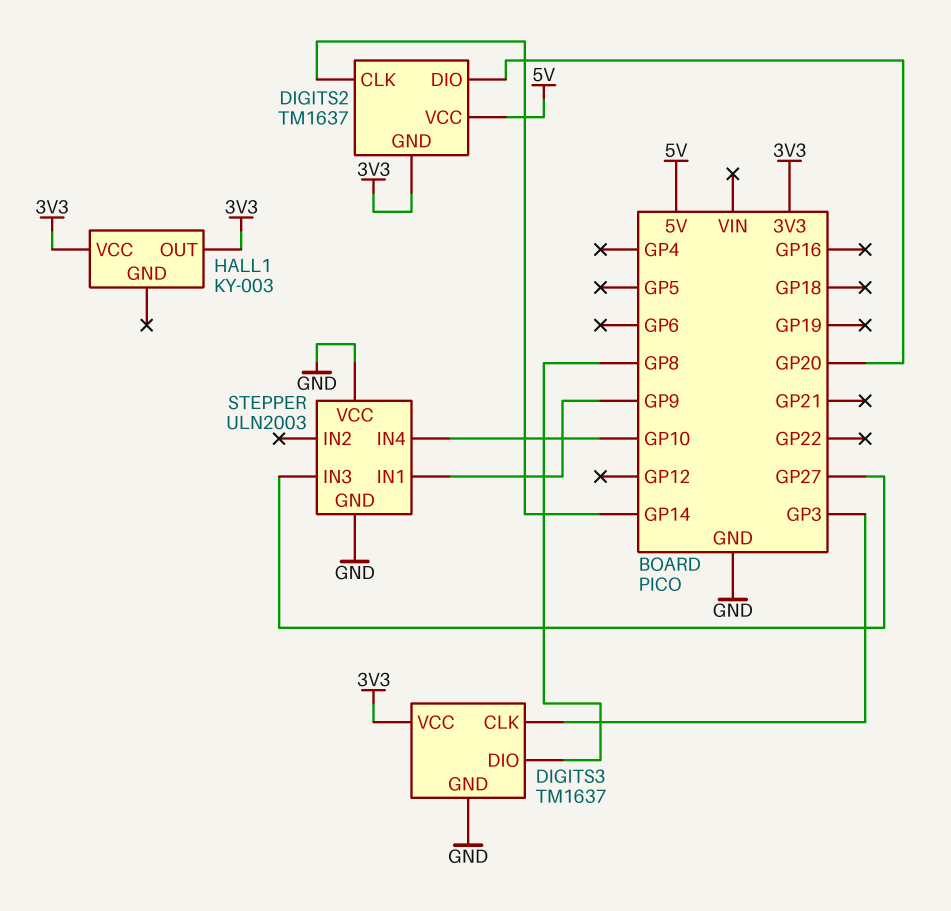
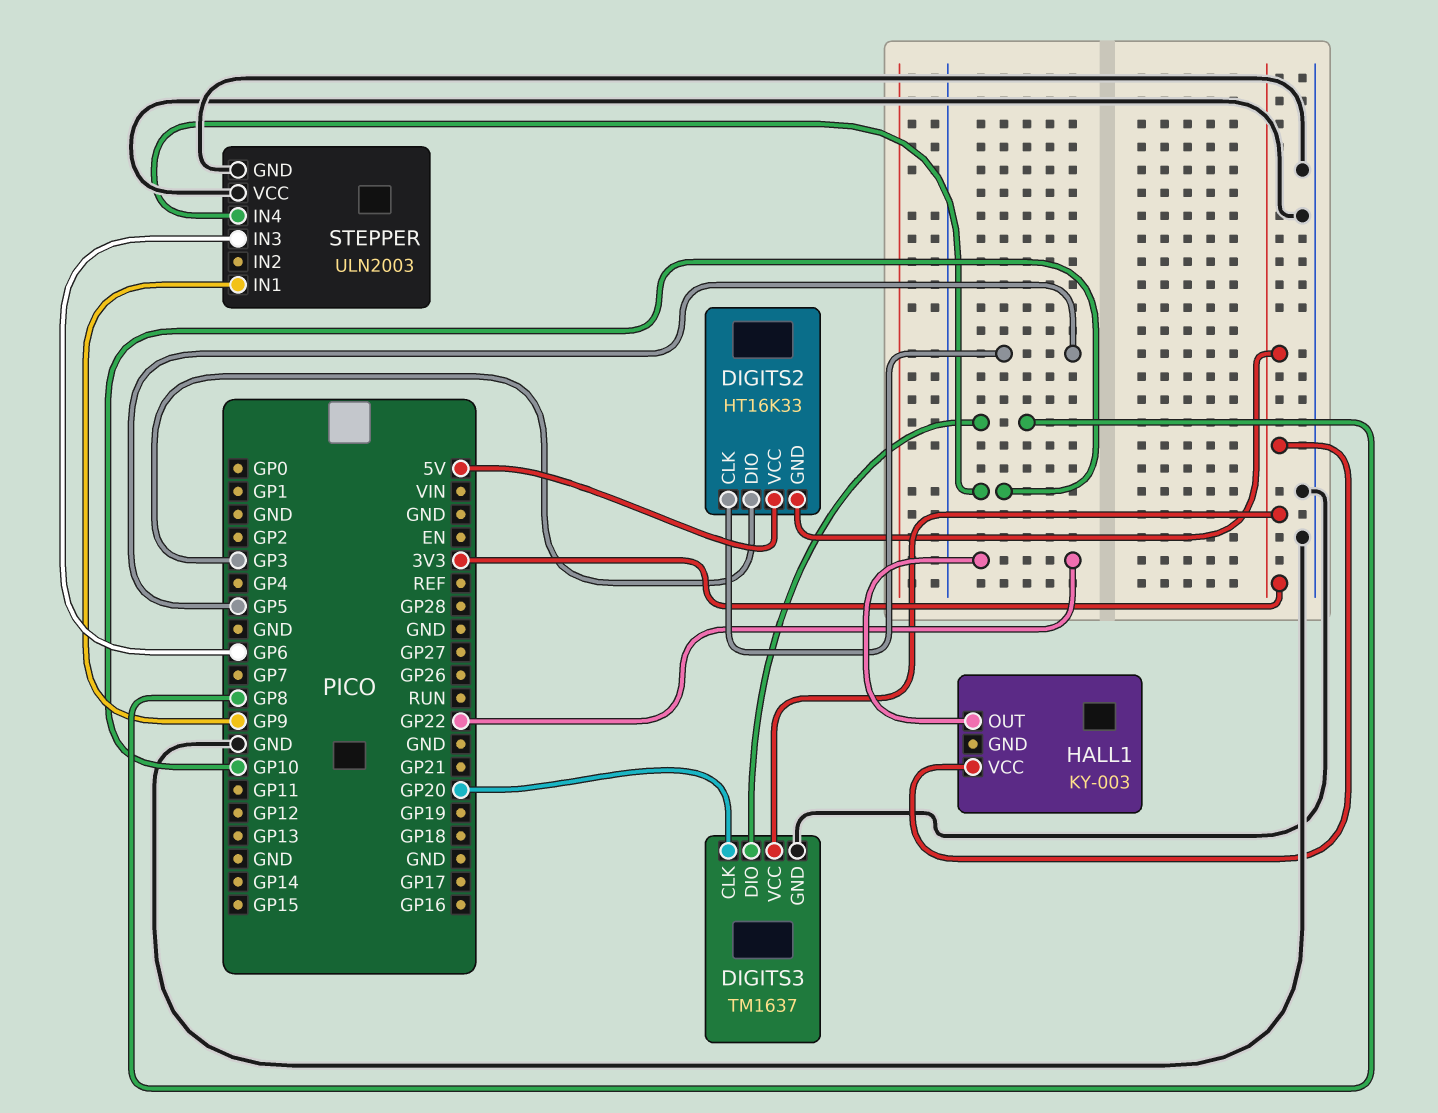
DIGITS2: TM1637 -> HT16K33
DIGITS2 pin CLK: GP14 -> GP5
DIGITS2 pin DIO: GP20 -> GP3
DIGITS3 pin CLK: GP3 -> GP20
HALL1 pin OUT: 3V3 -> GP22
STEPPER pin IN3: GP27 -> GP6

